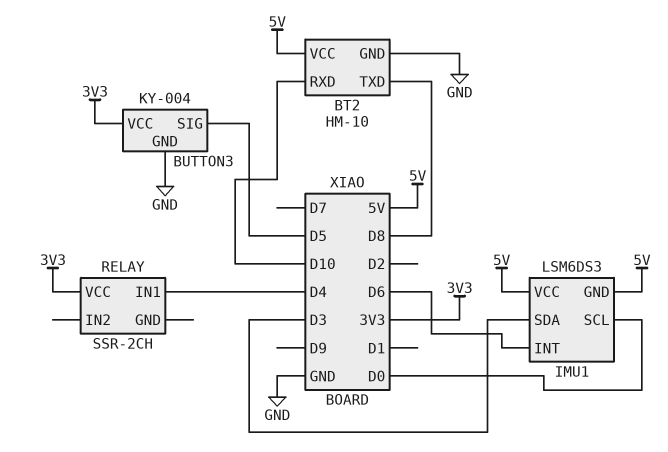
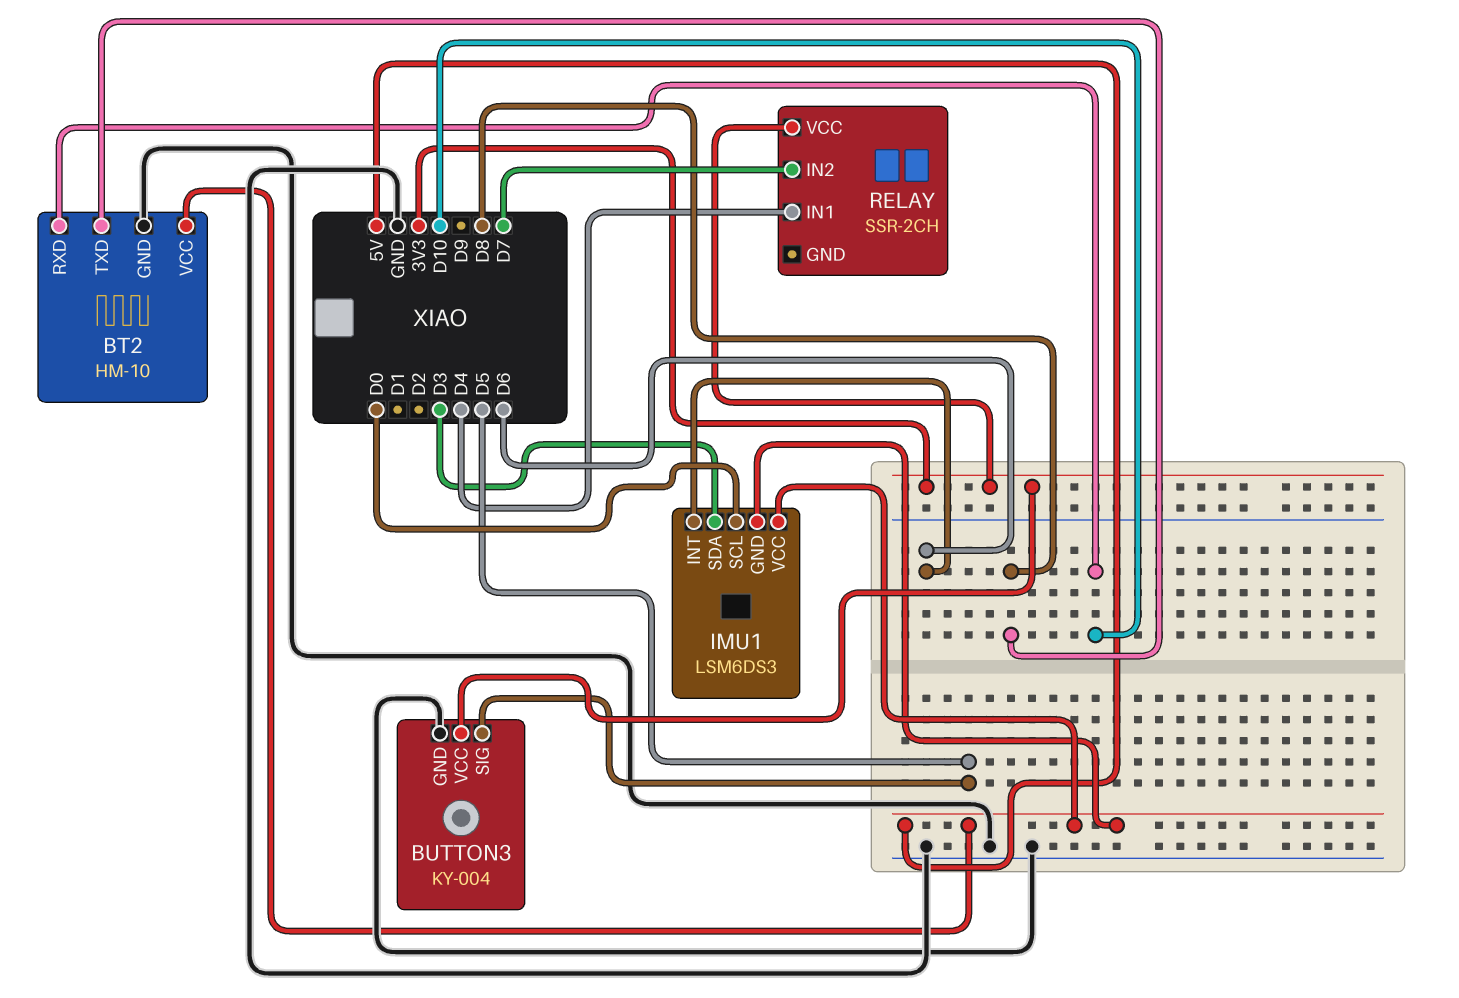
RELAY pin IN2: none -> D7

